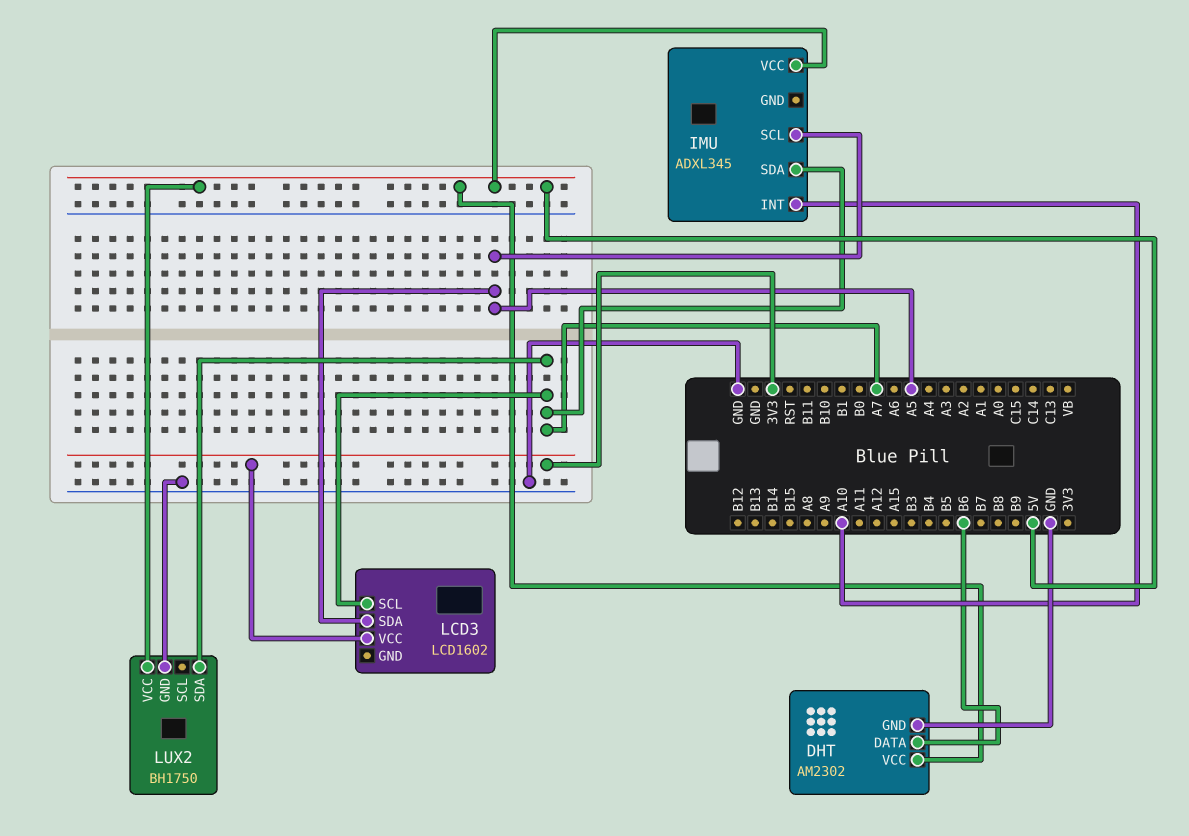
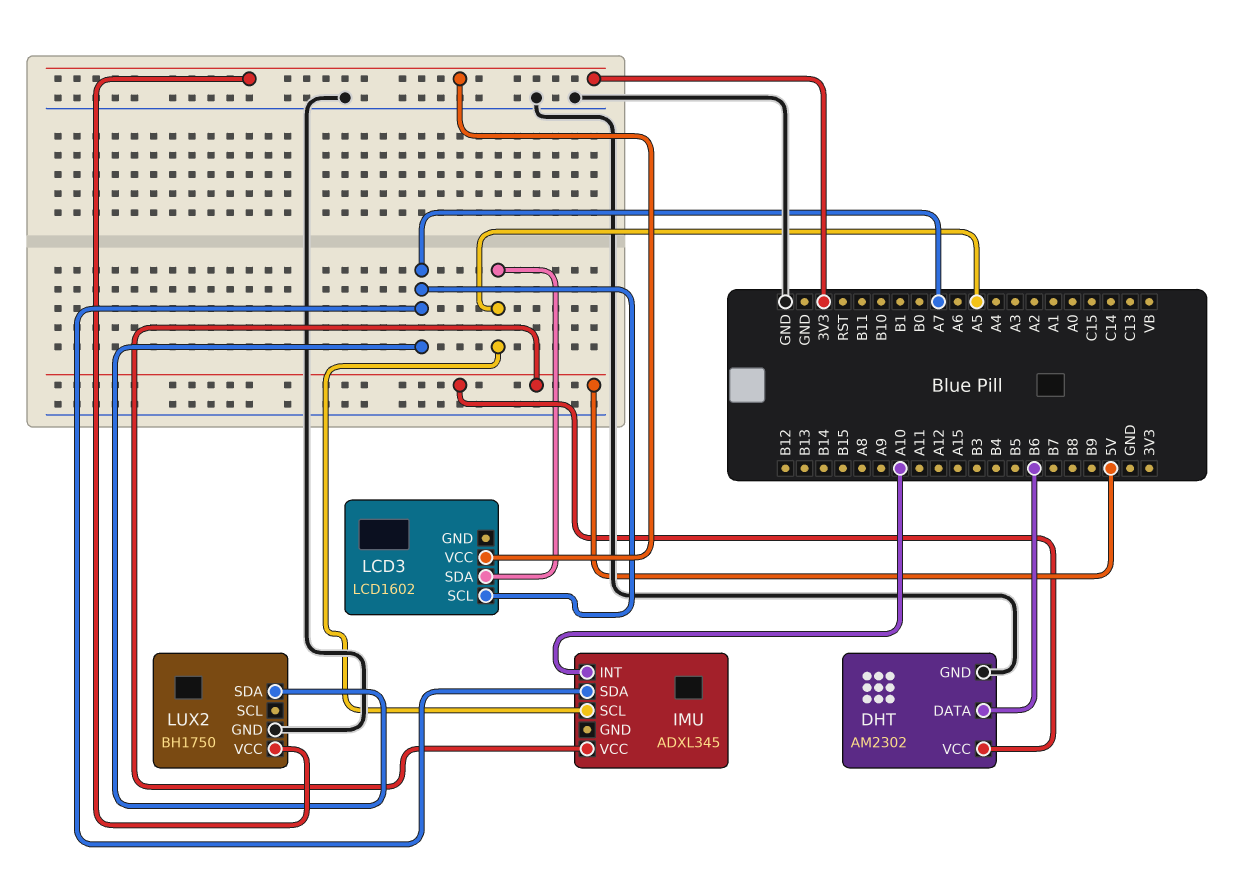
LUX2 pin VCC: 5V -> 3V3

